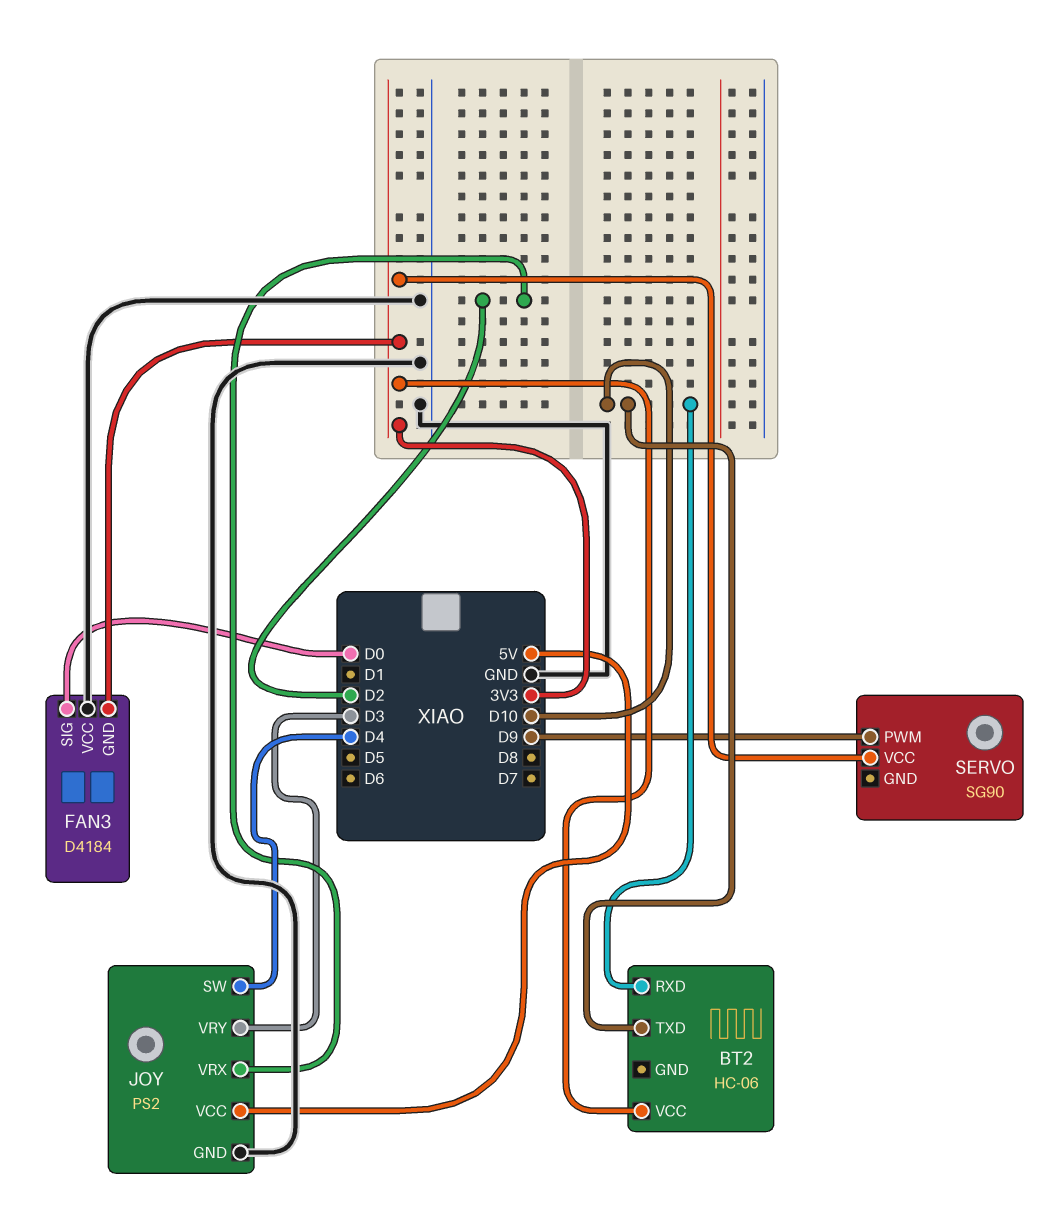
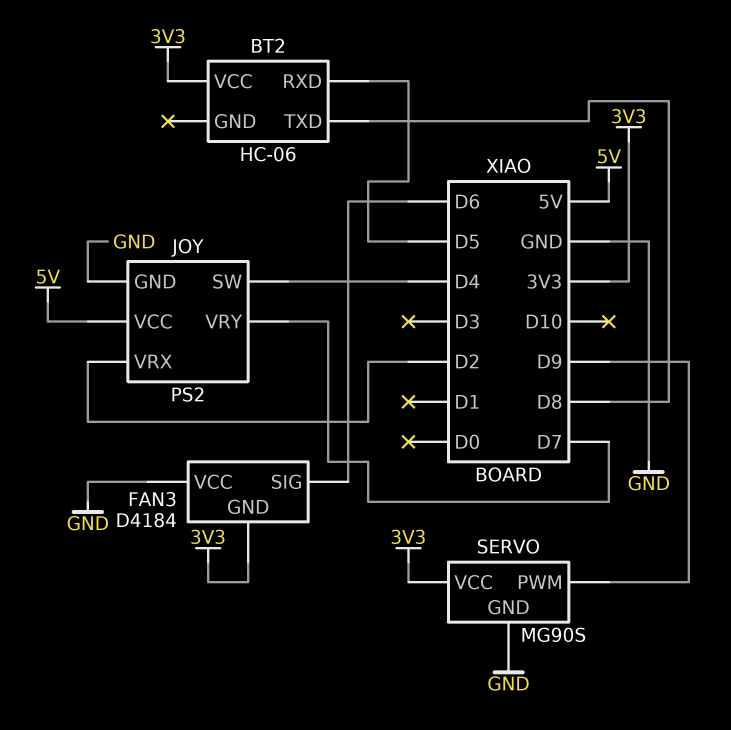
BT2 pin RXD: D10 -> D5
BT2 pin TXD: D10 -> D8
FAN3 pin SIG: D0 -> D6
JOY pin VRY: D3 -> D7
SERVO: SG90 -> MG90S
SERVO pin GND: none -> GND

